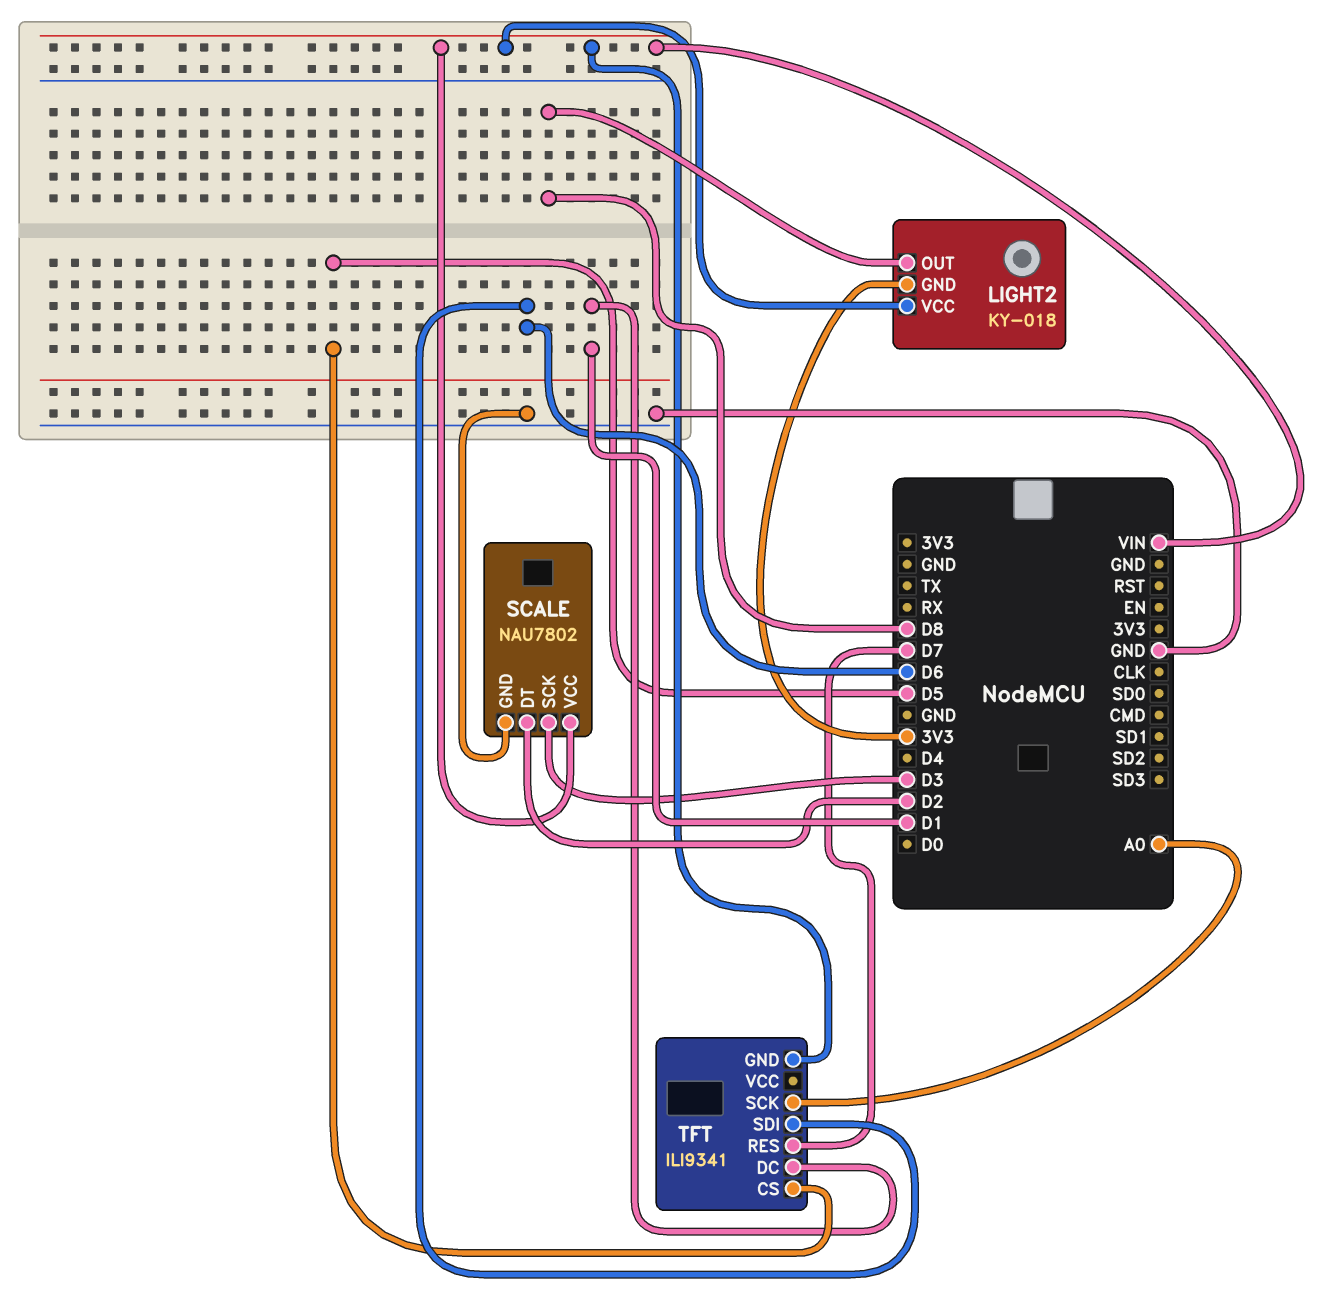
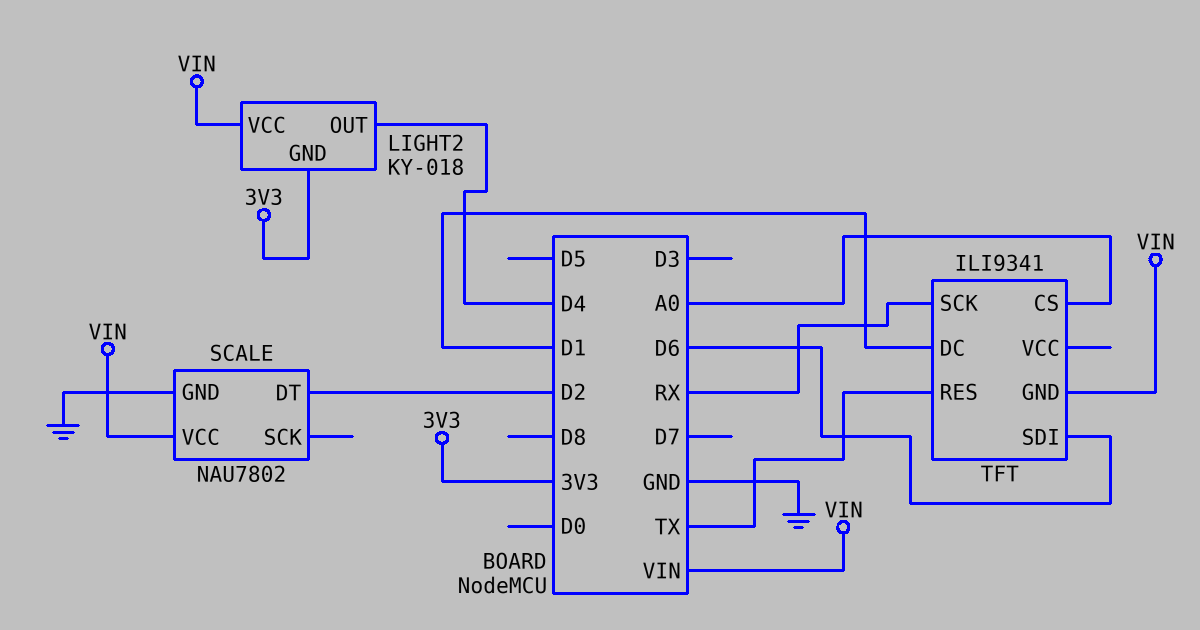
LIGHT2 pin OUT: D8 -> D4
SCALE pin SCK: D3 -> none
TFT pin CS: D5 -> A0
TFT pin RES: D7 -> TX
TFT pin SCK: A0 -> RX

